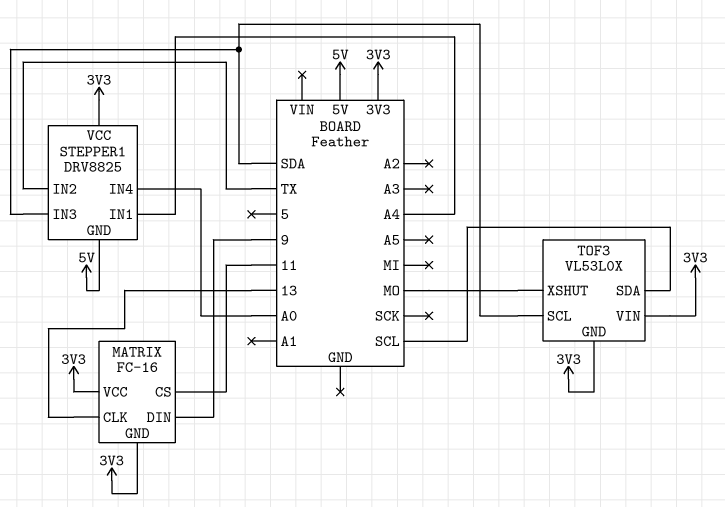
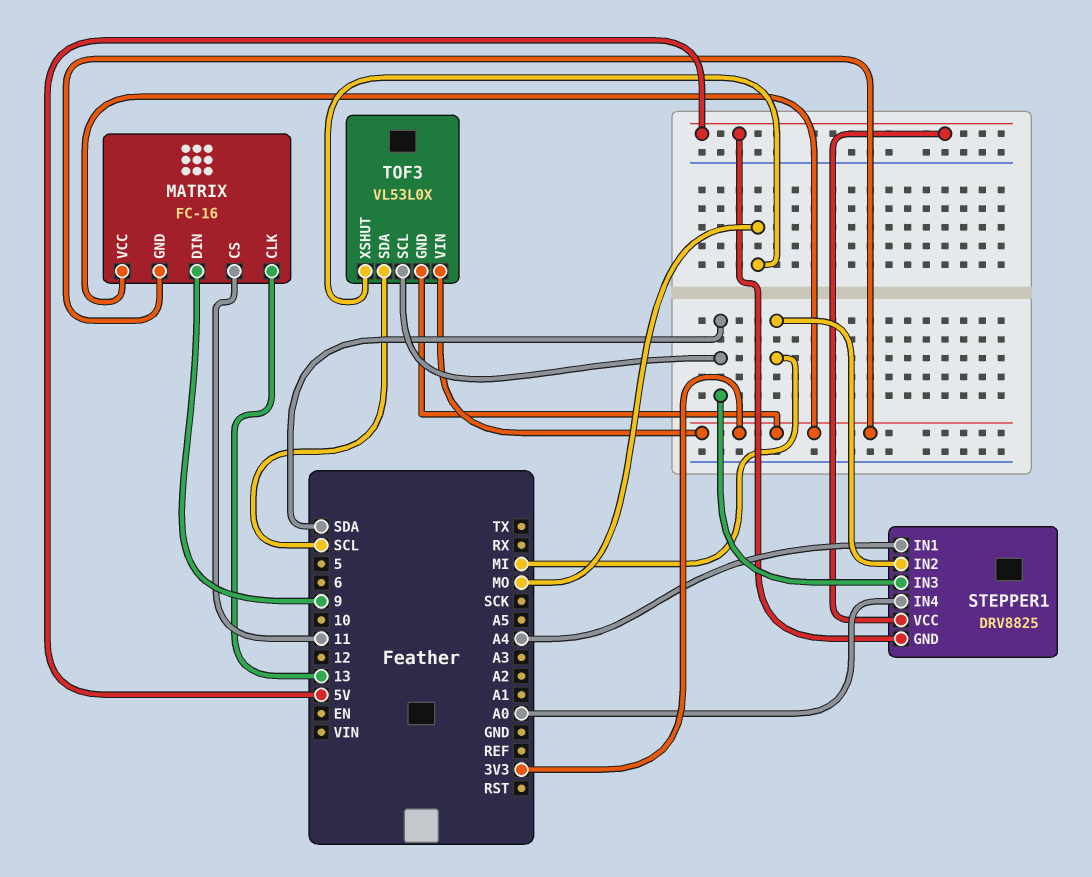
STEPPER1 pin IN2: TX -> MI
STEPPER1 pin VCC: 3V3 -> 5V

